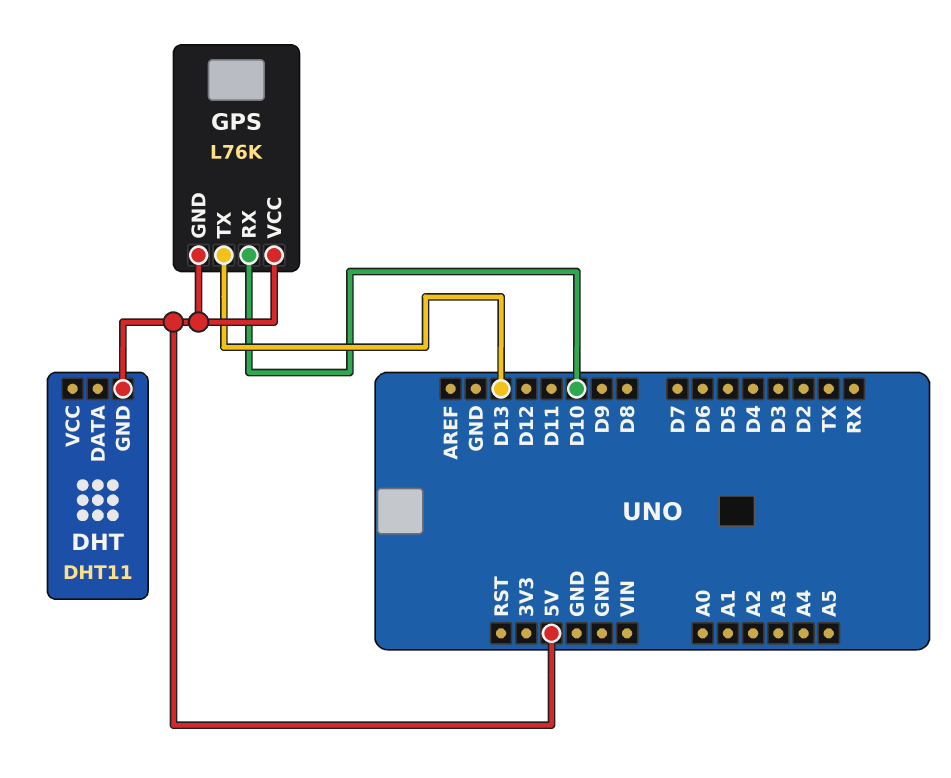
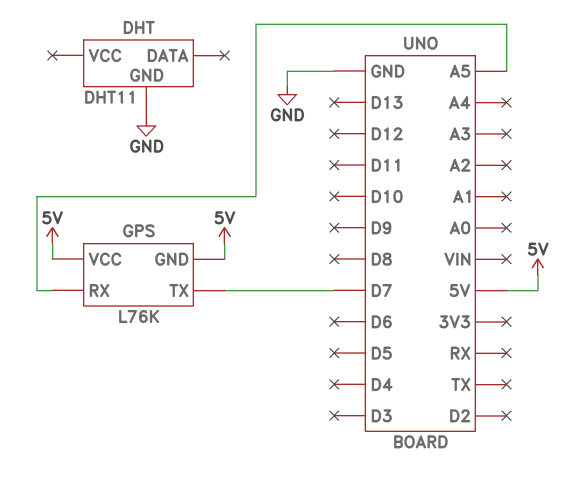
DHT pin GND: 5V -> GND
GPS pin RX: D10 -> A5
GPS pin TX: D13 -> D7

